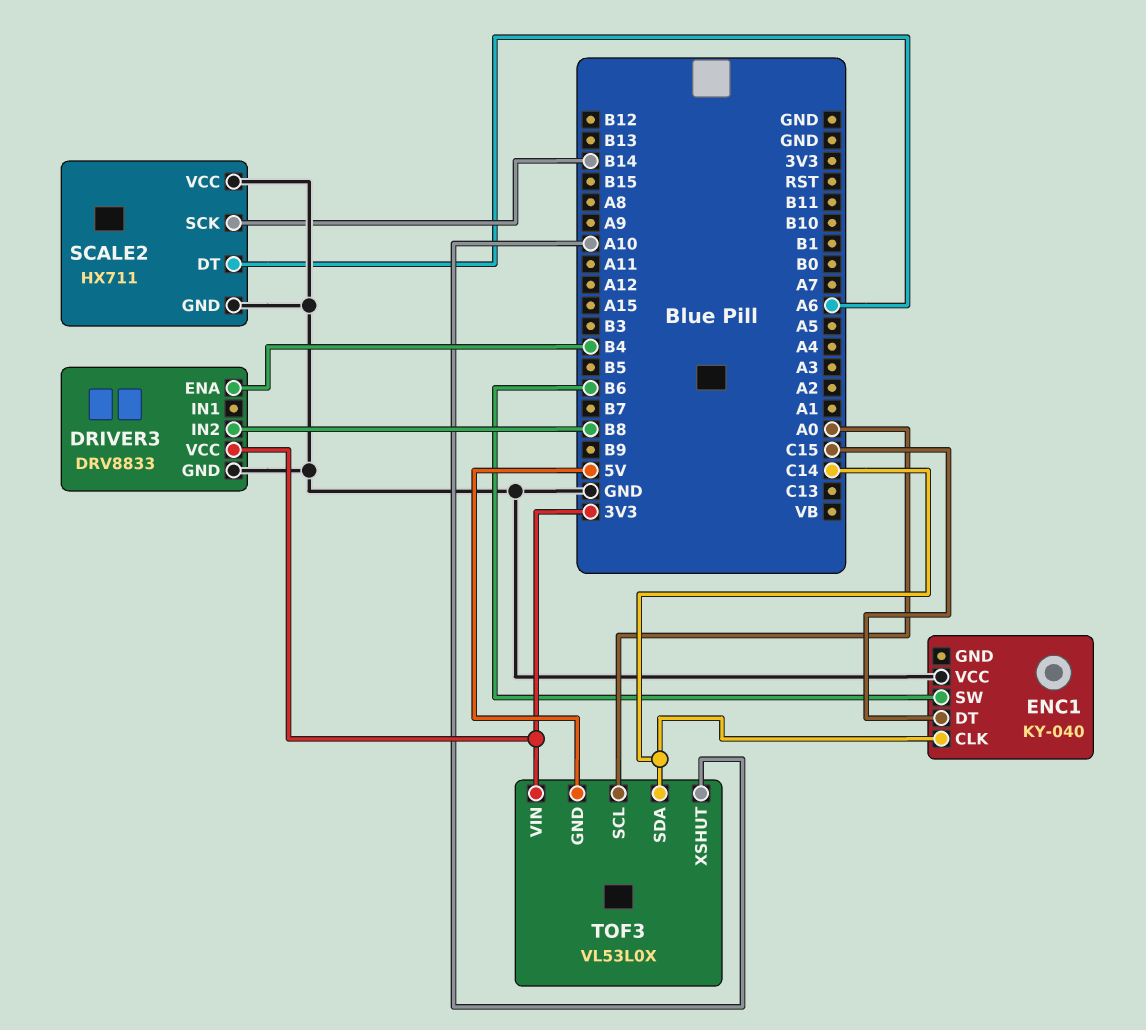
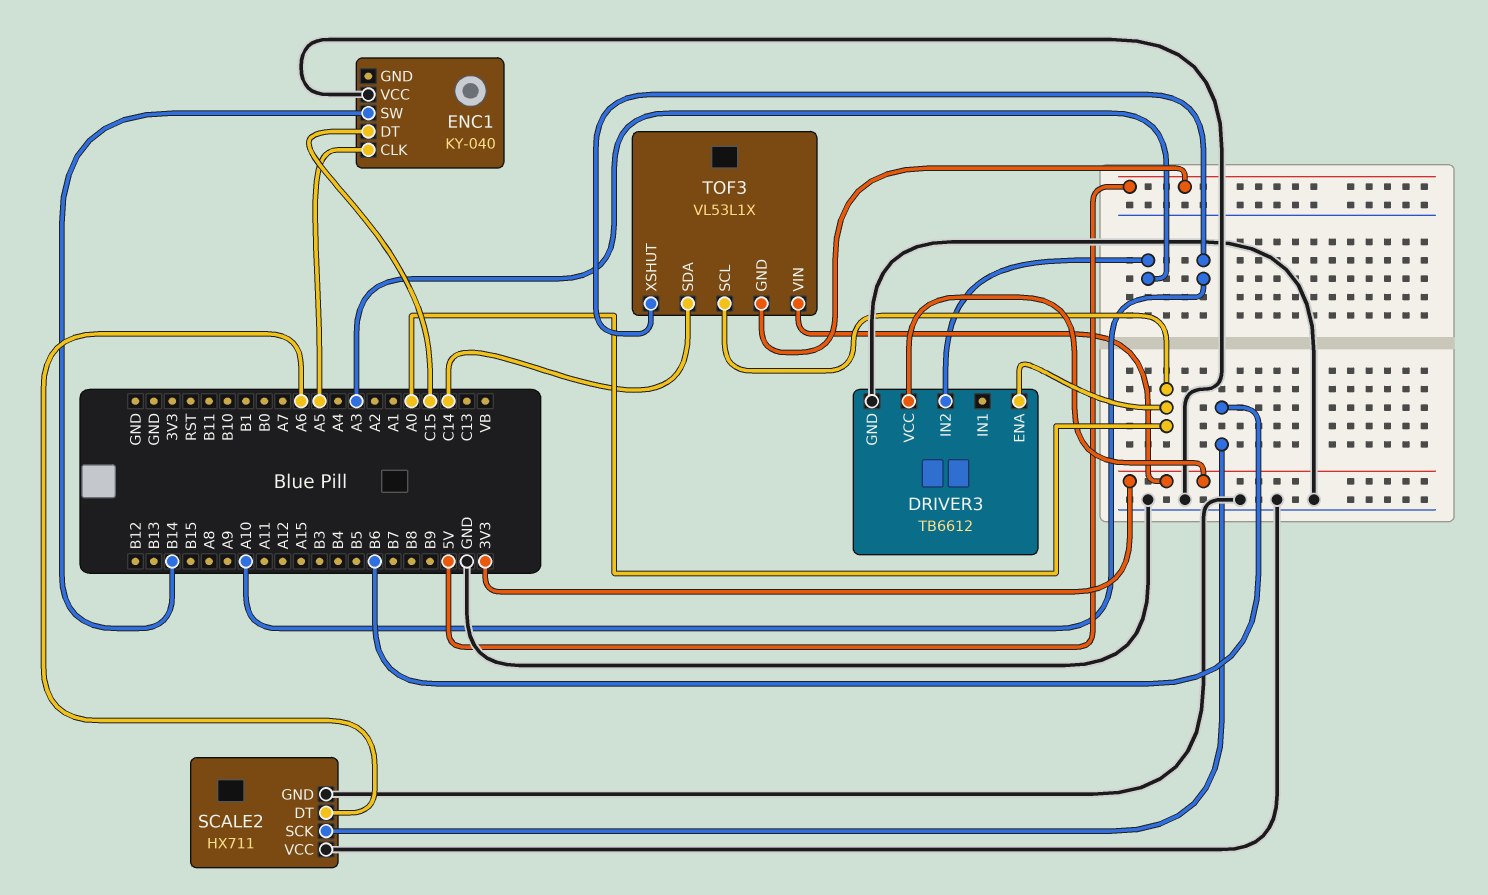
DRIVER3: DRV8833 -> TB6612
DRIVER3 pin ENA: B4 -> A0
DRIVER3 pin IN2: B8 -> A3
ENC1 pin CLK: C14 -> A5
ENC1 pin SW: B6 -> B14
SCALE2 pin SCK: B14 -> B6
TOF3: VL53L0X -> VL53L1X

